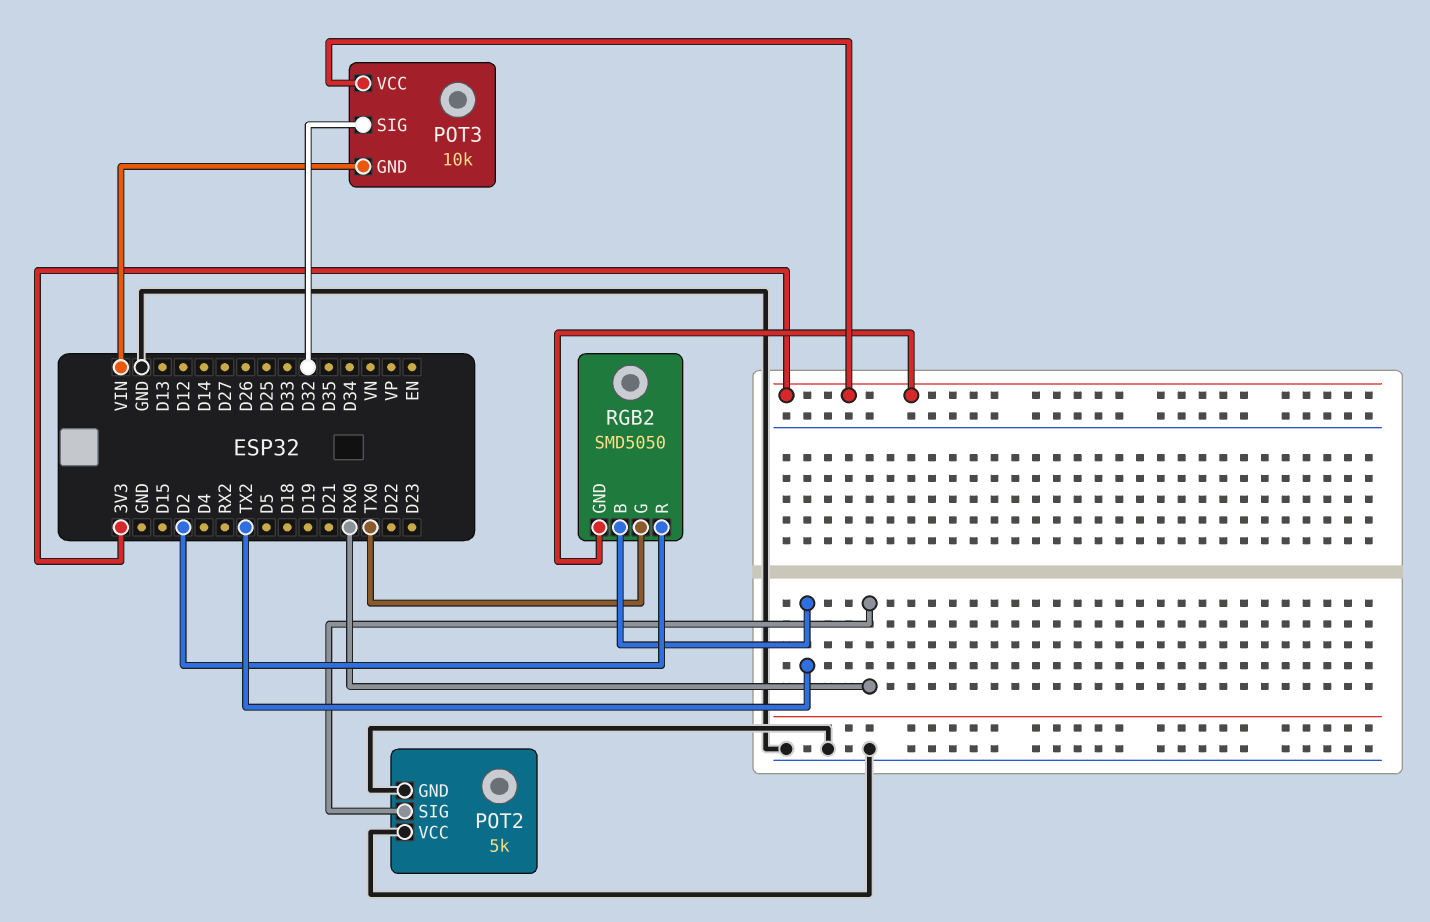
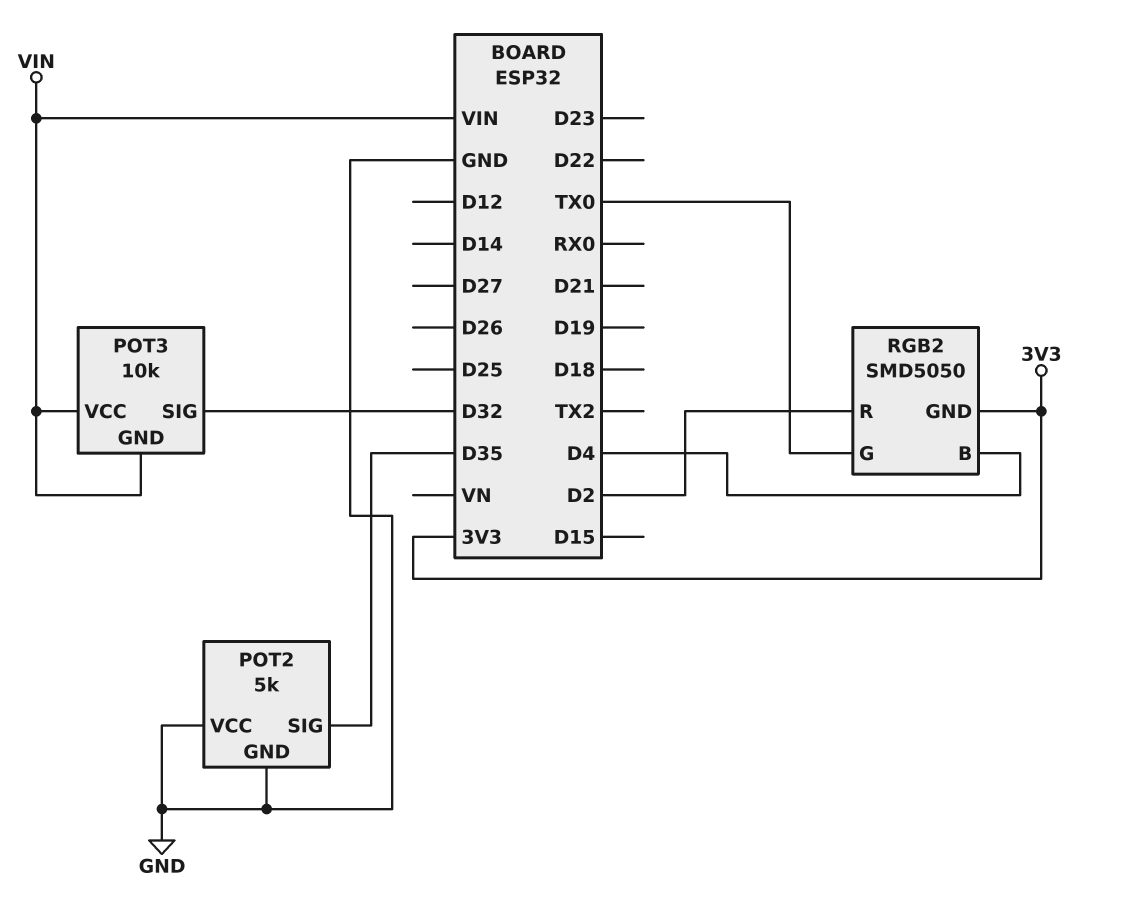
POT2 pin SIG: RX0 -> D35
POT3 pin VCC: 3V3 -> VIN
RGB2 pin B: TX2 -> D4

